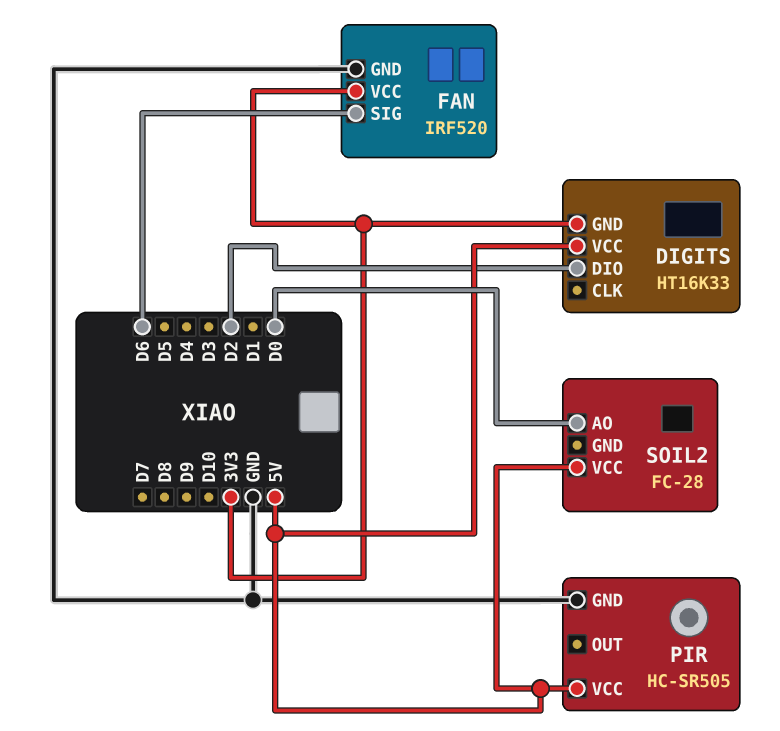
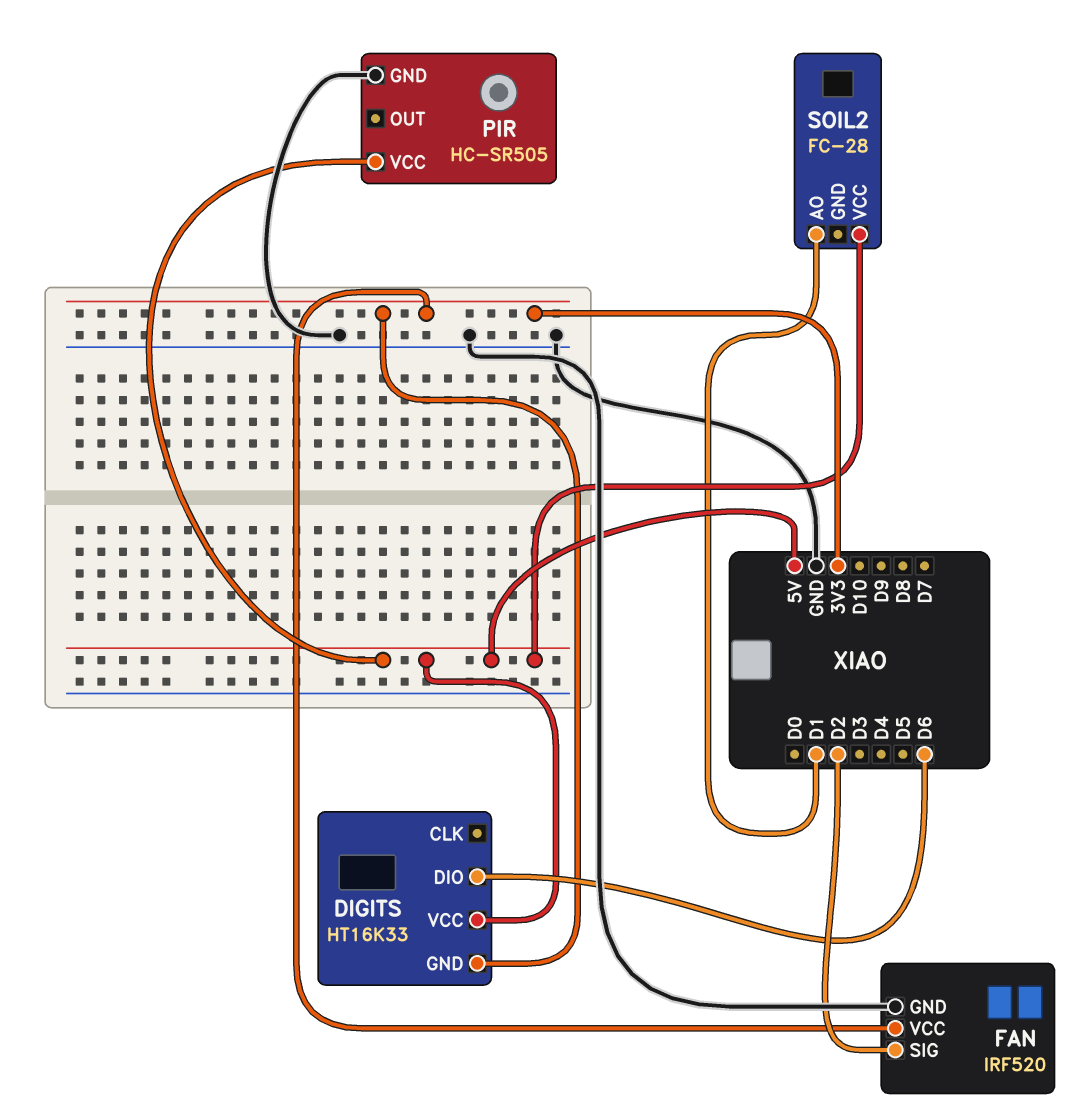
DIGITS pin DIO: D2 -> D6
FAN pin SIG: D6 -> D2
SOIL2 pin AO: D0 -> D1

